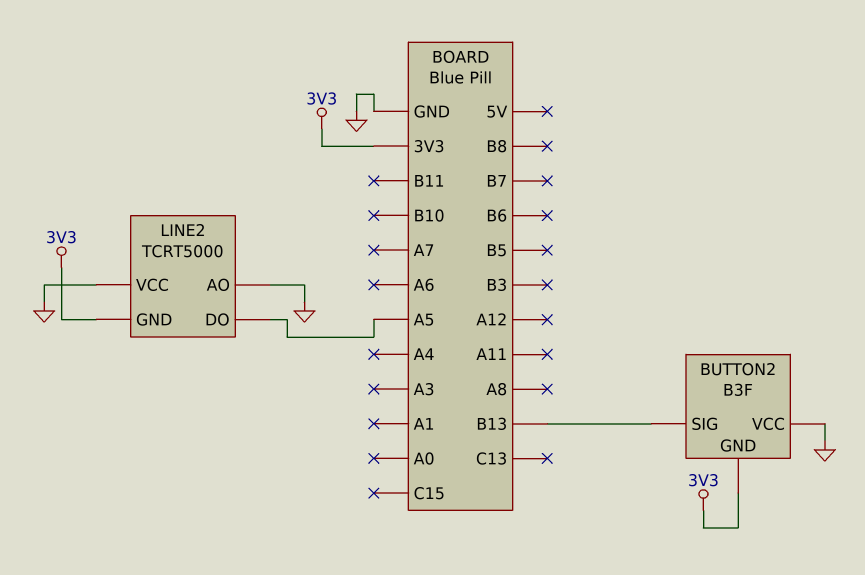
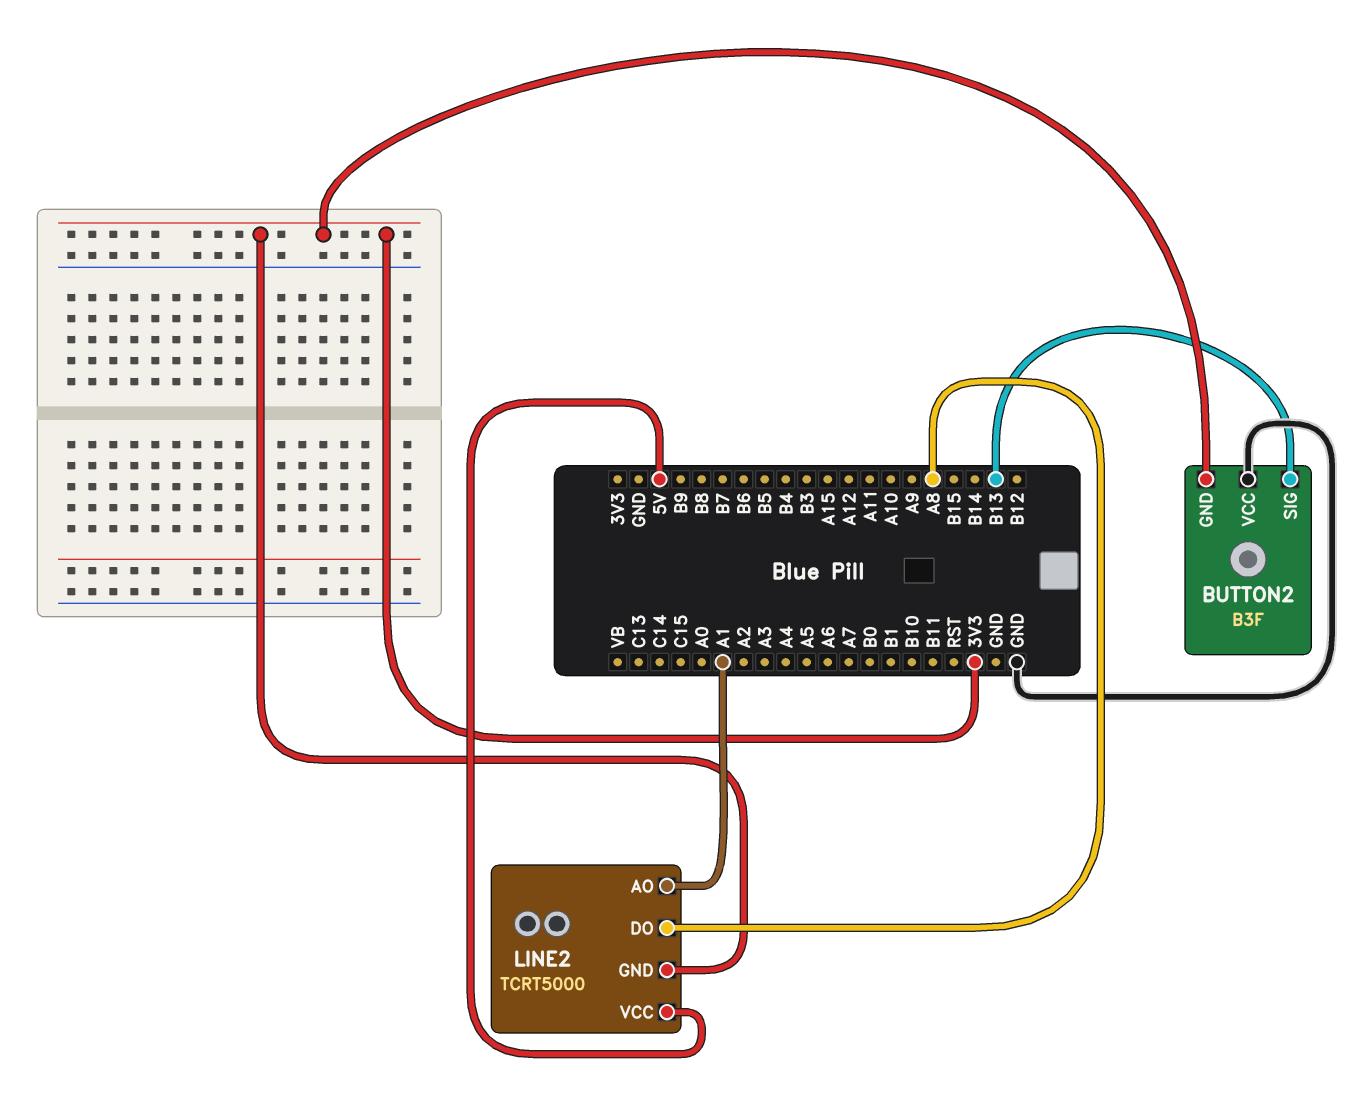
LINE2 pin AO: GND -> A1
LINE2 pin DO: A5 -> A8
LINE2 pin VCC: GND -> 5V

